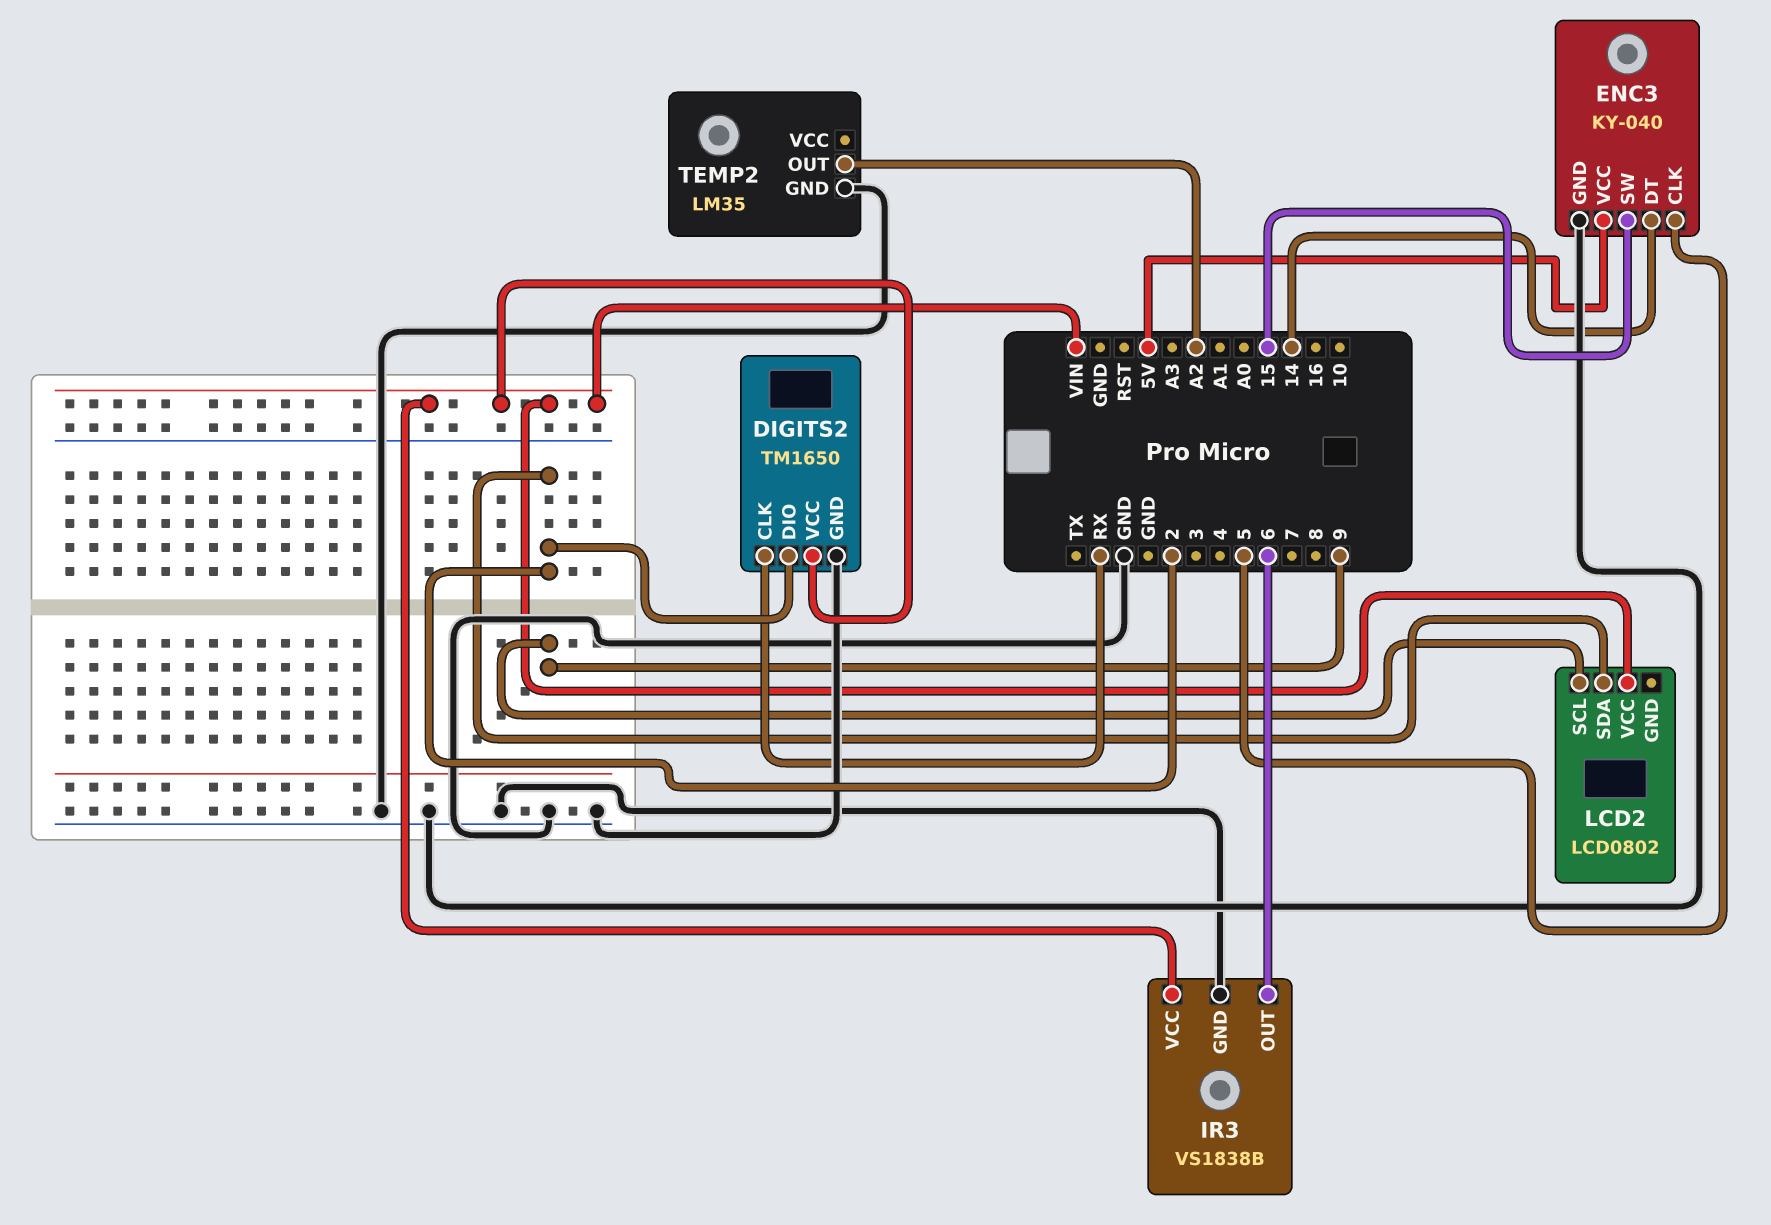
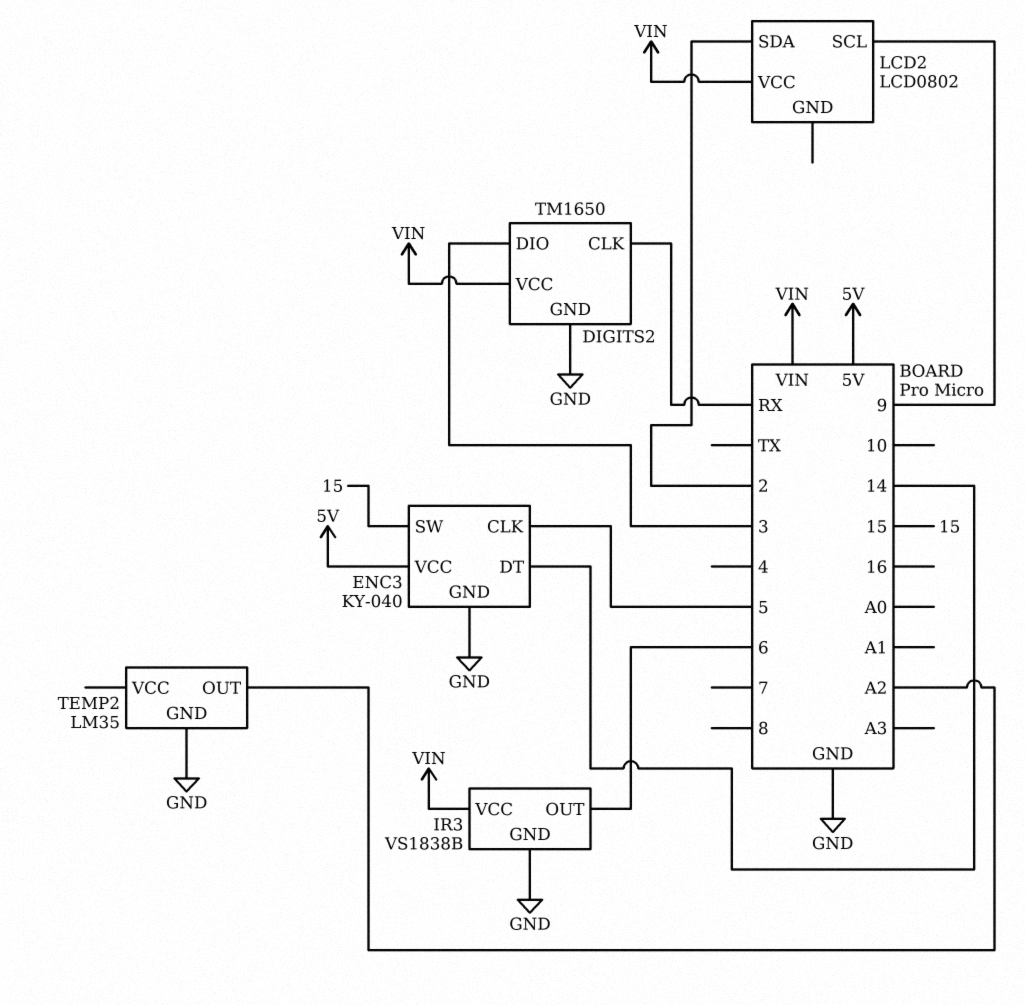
DIGITS2 pin DIO: 2 -> 3

